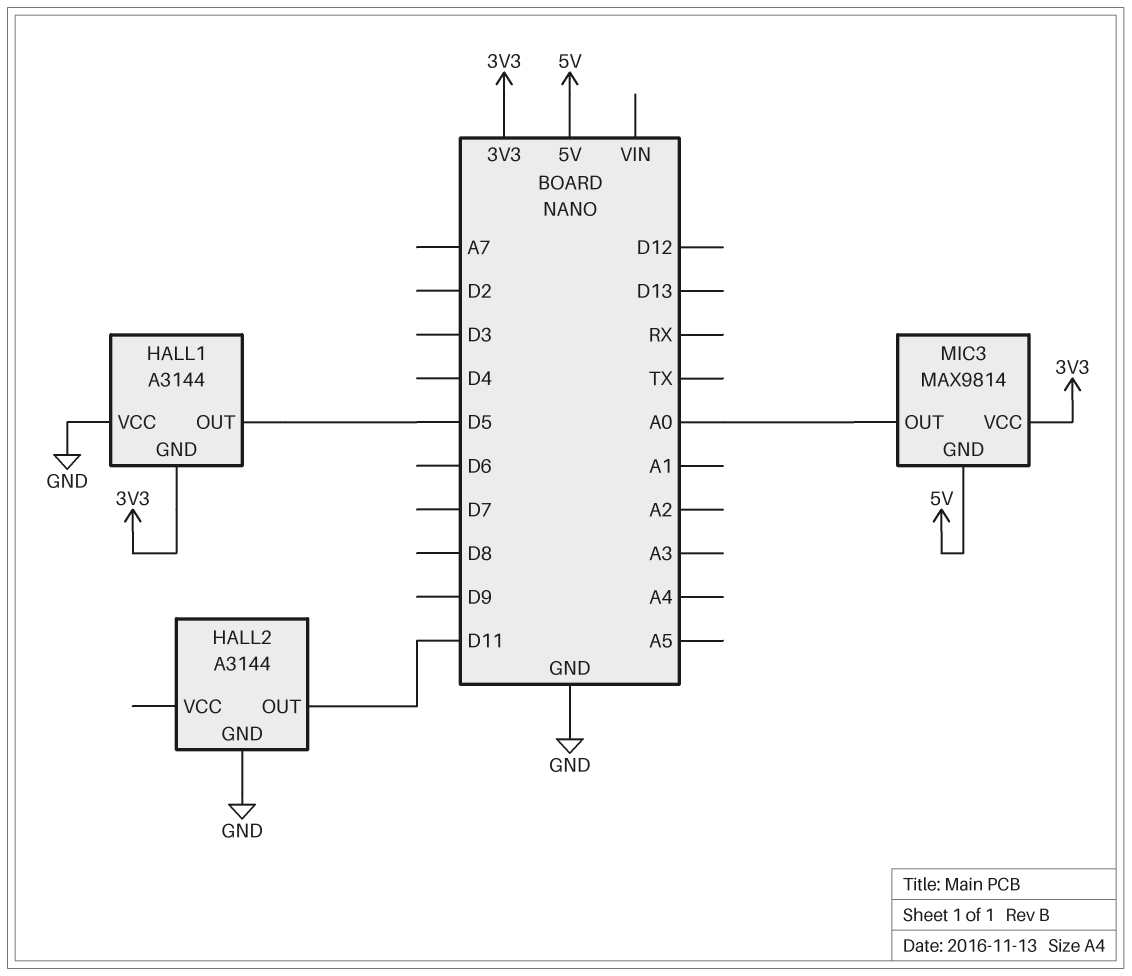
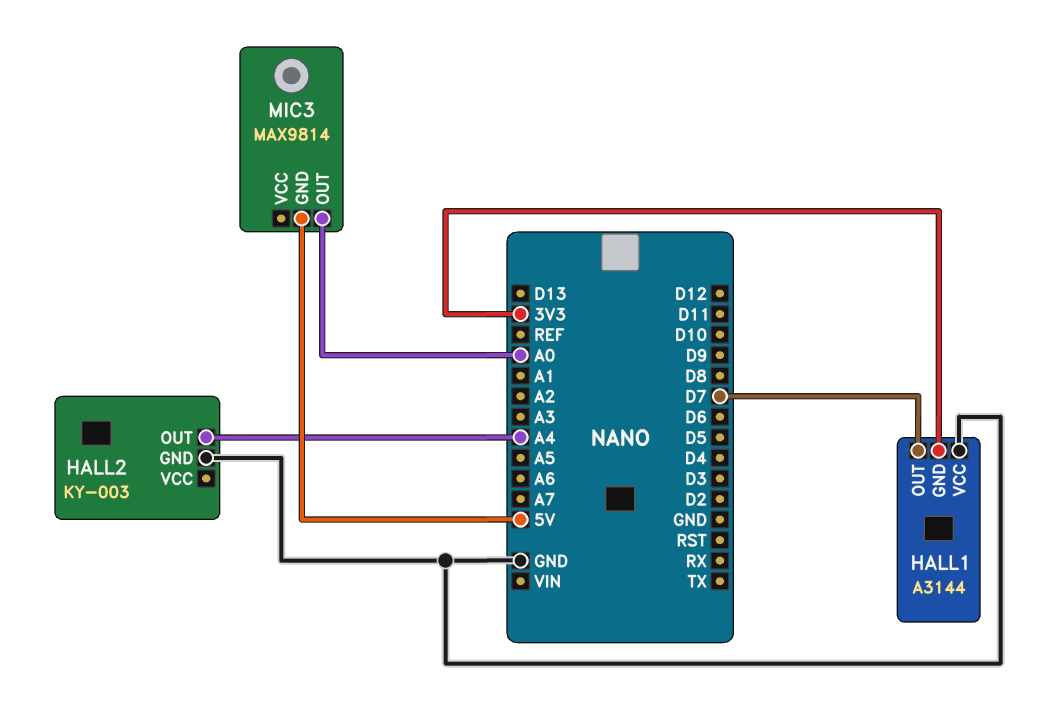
HALL1 pin OUT: D5 -> D7
HALL2: A3144 -> KY-003
HALL2 pin OUT: D11 -> A4
MIC3 pin VCC: 3V3 -> none

